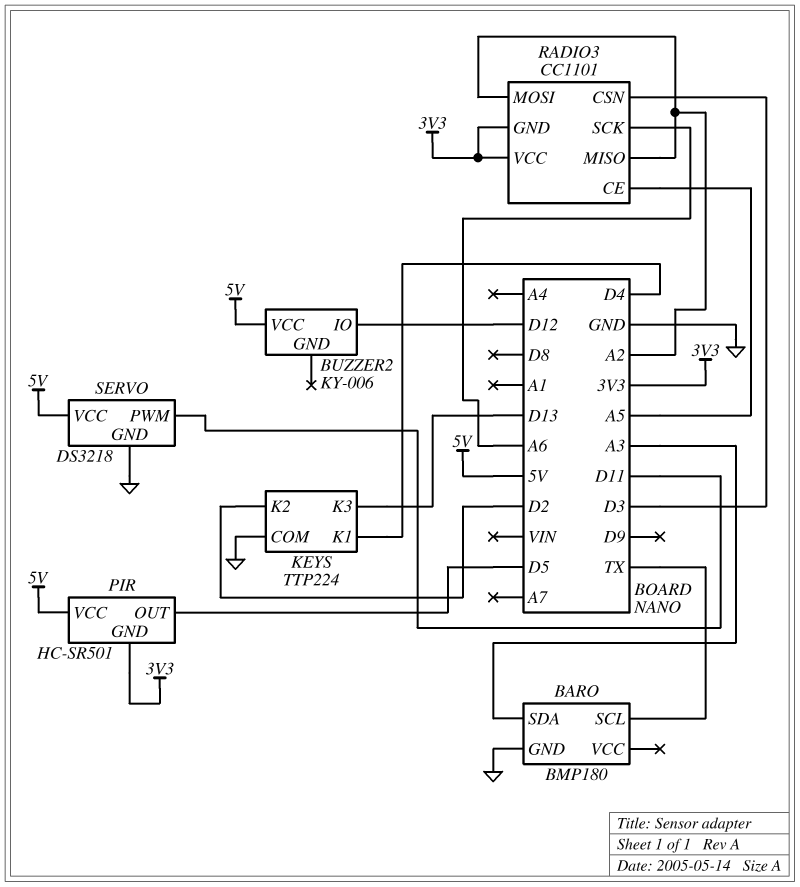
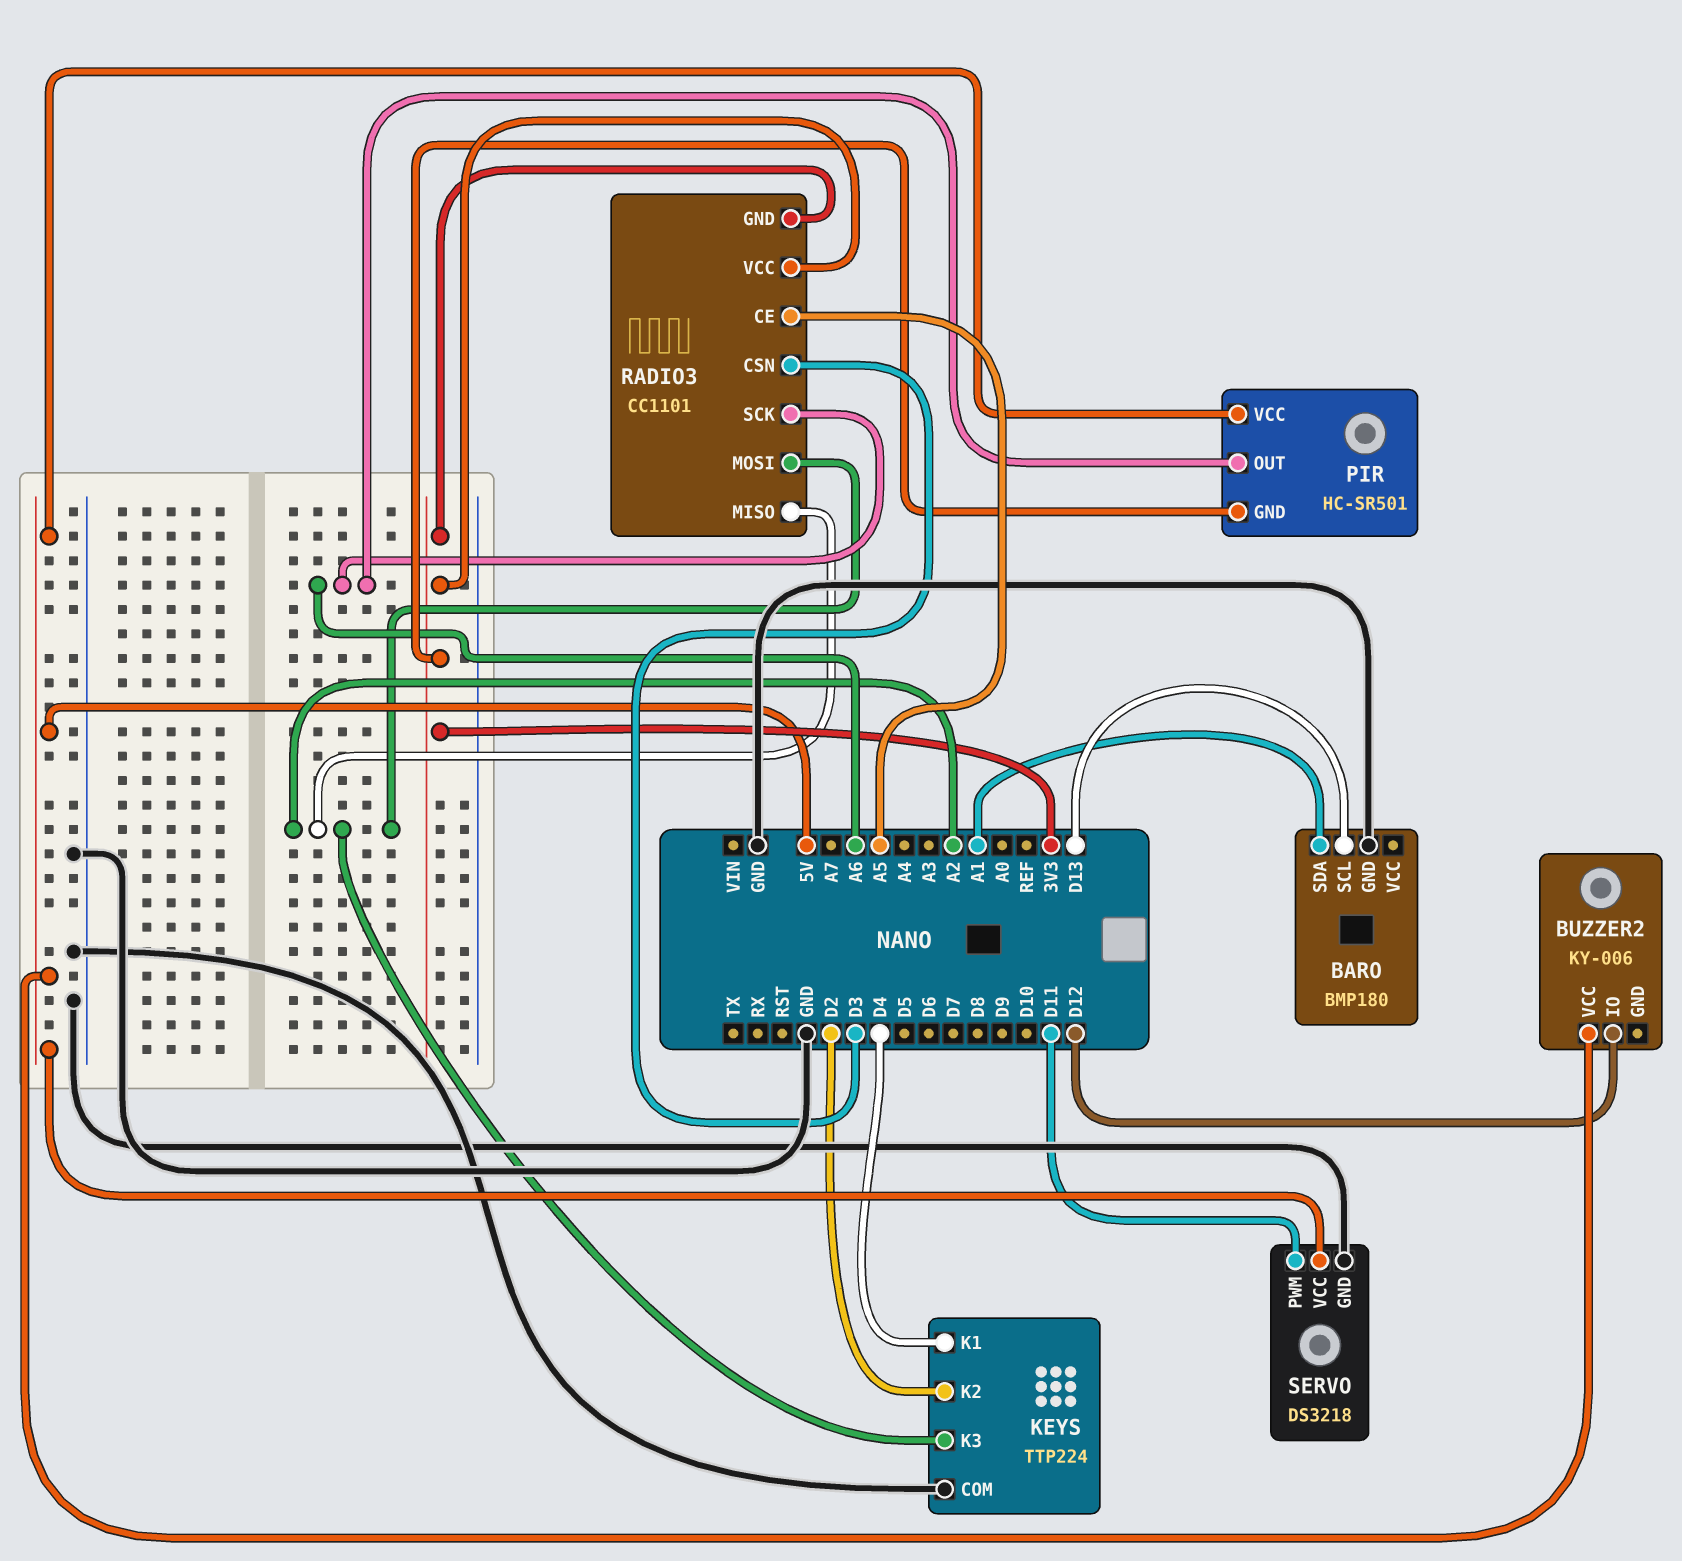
BARO pin SCL: TX -> D13
BARO pin SDA: A3 -> A1
KEYS pin K3: D13 -> A2
PIR pin OUT: D5 -> A6

